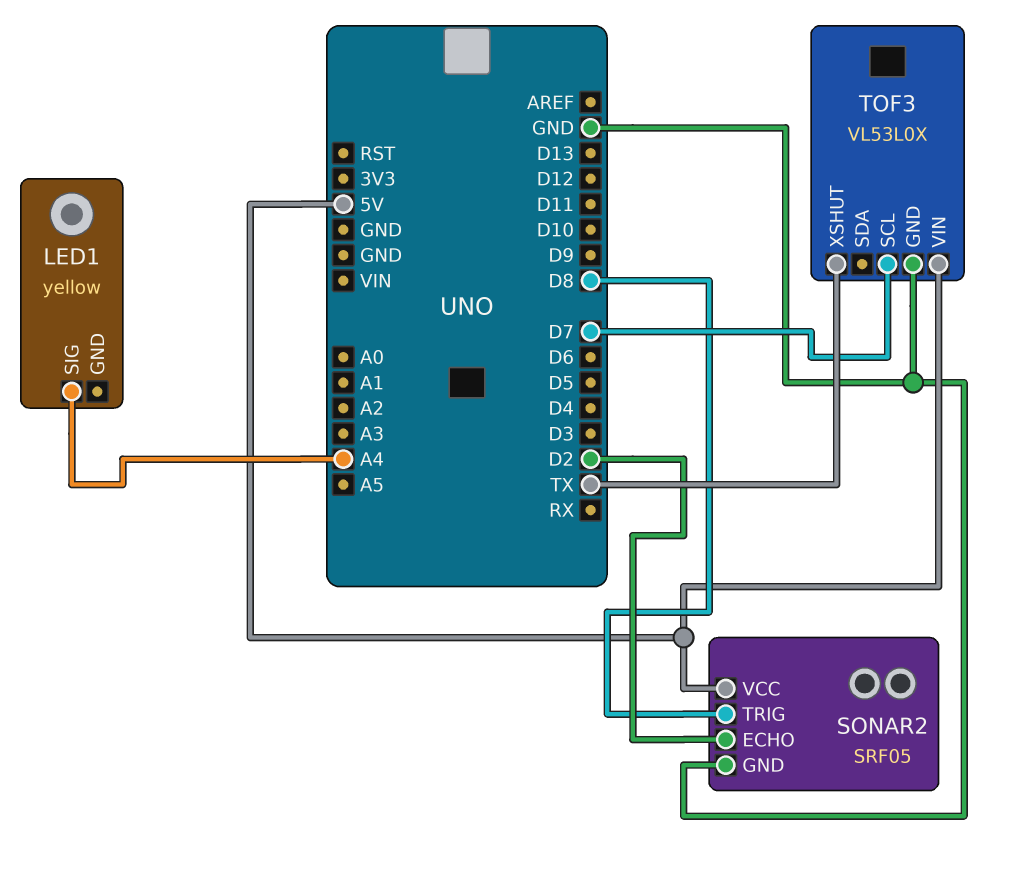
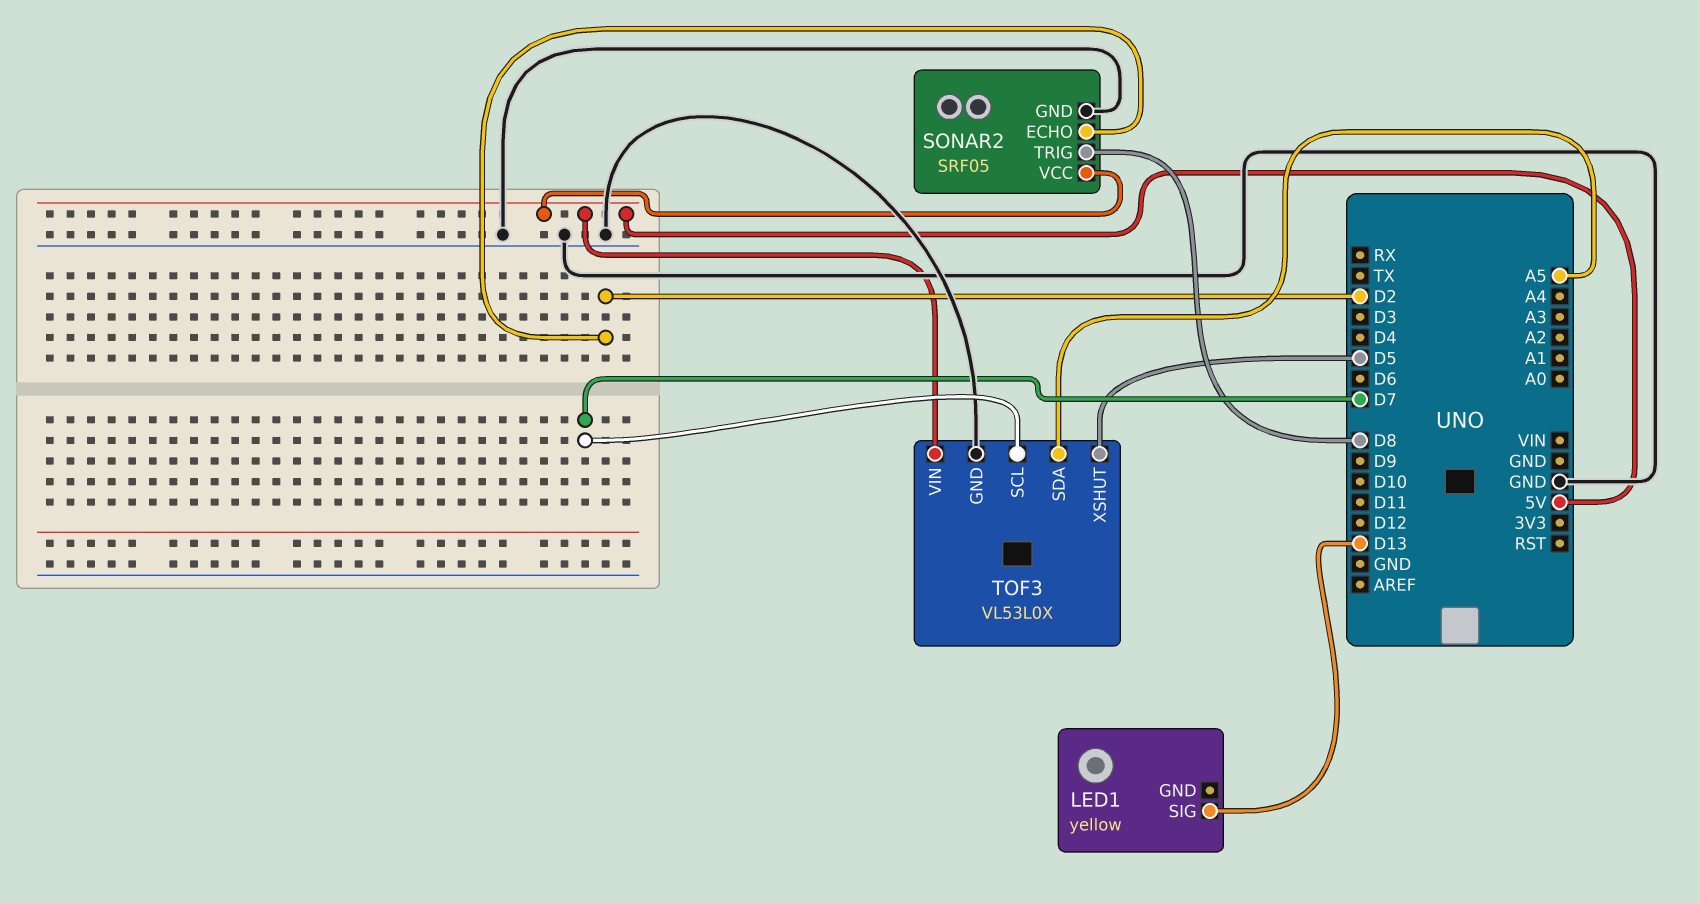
LED1 pin SIG: A4 -> D13
TOF3 pin SDA: none -> A5
TOF3 pin XSHUT: TX -> D5

